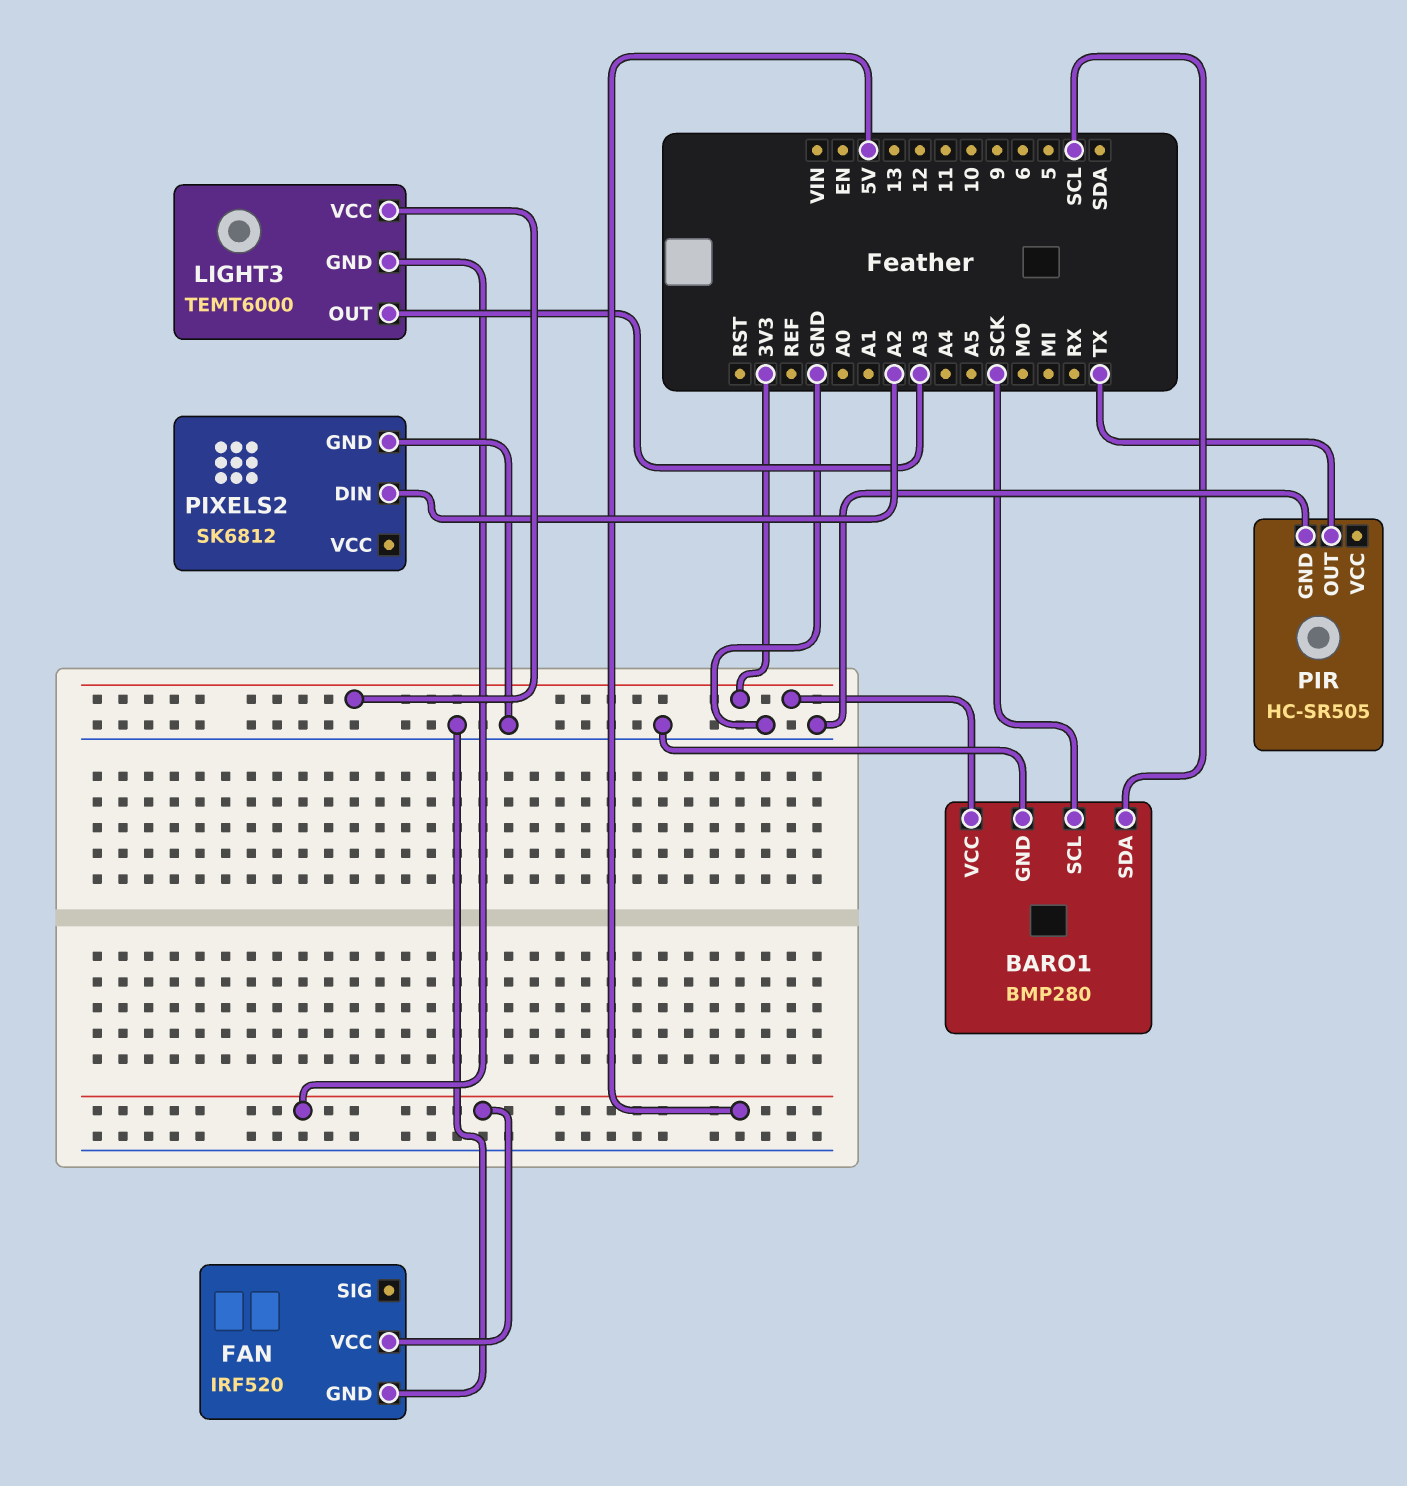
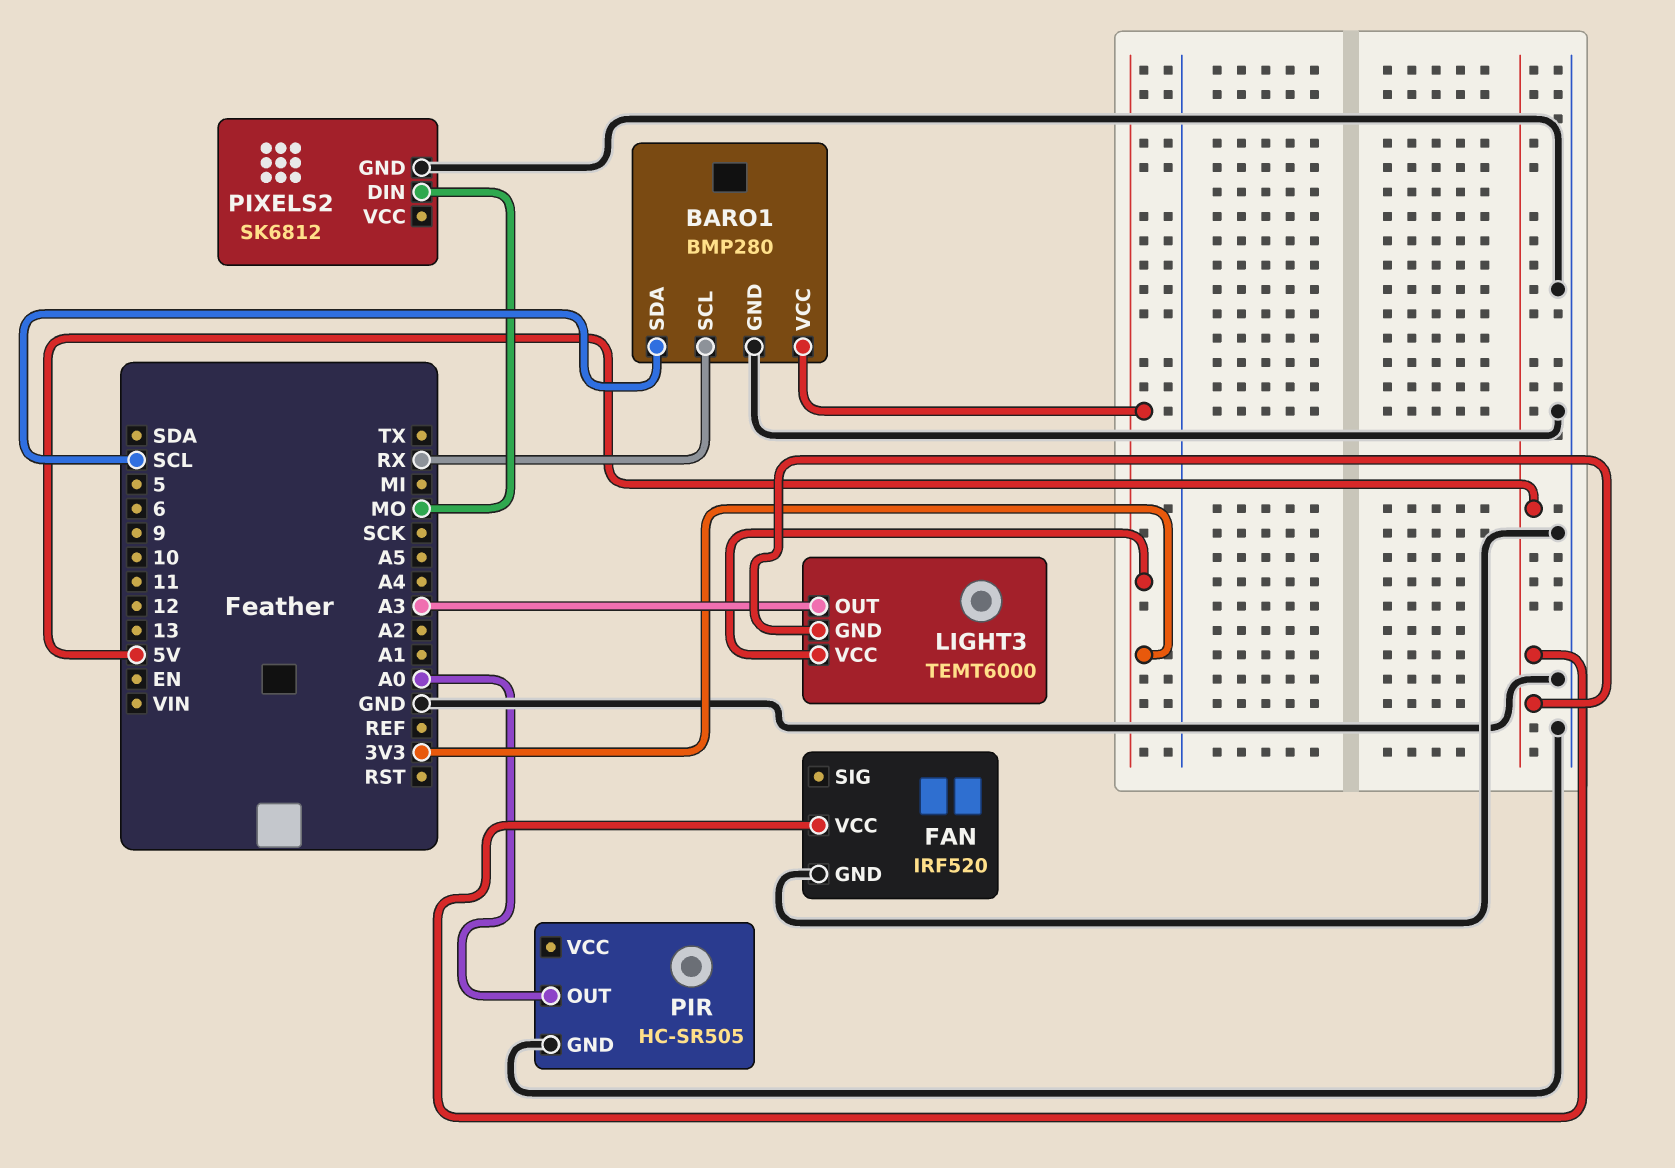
BARO1 pin SCL: SCK -> RX
PIR pin OUT: TX -> A0
PIXELS2 pin DIN: A2 -> MO

